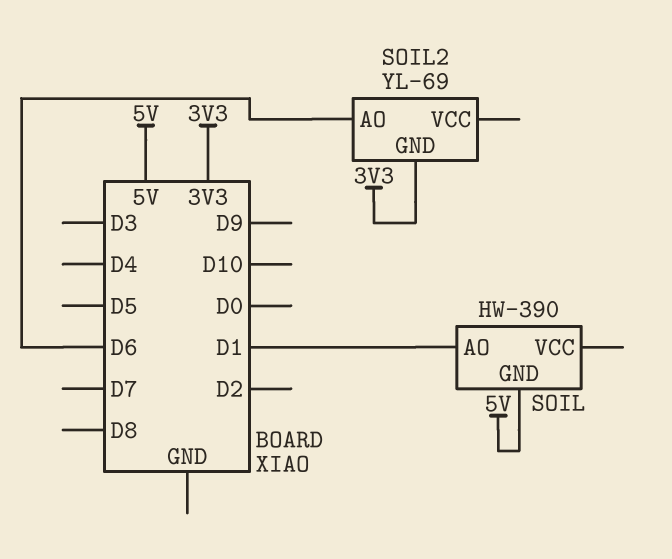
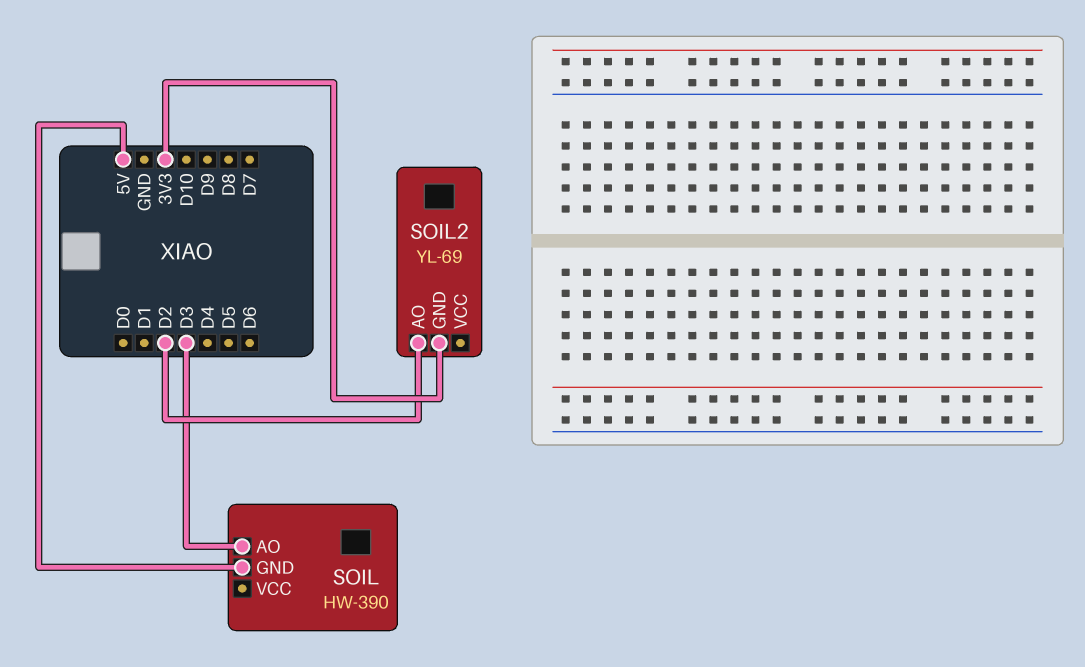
SOIL pin AO: D1 -> D3
SOIL2 pin AO: D6 -> D2

